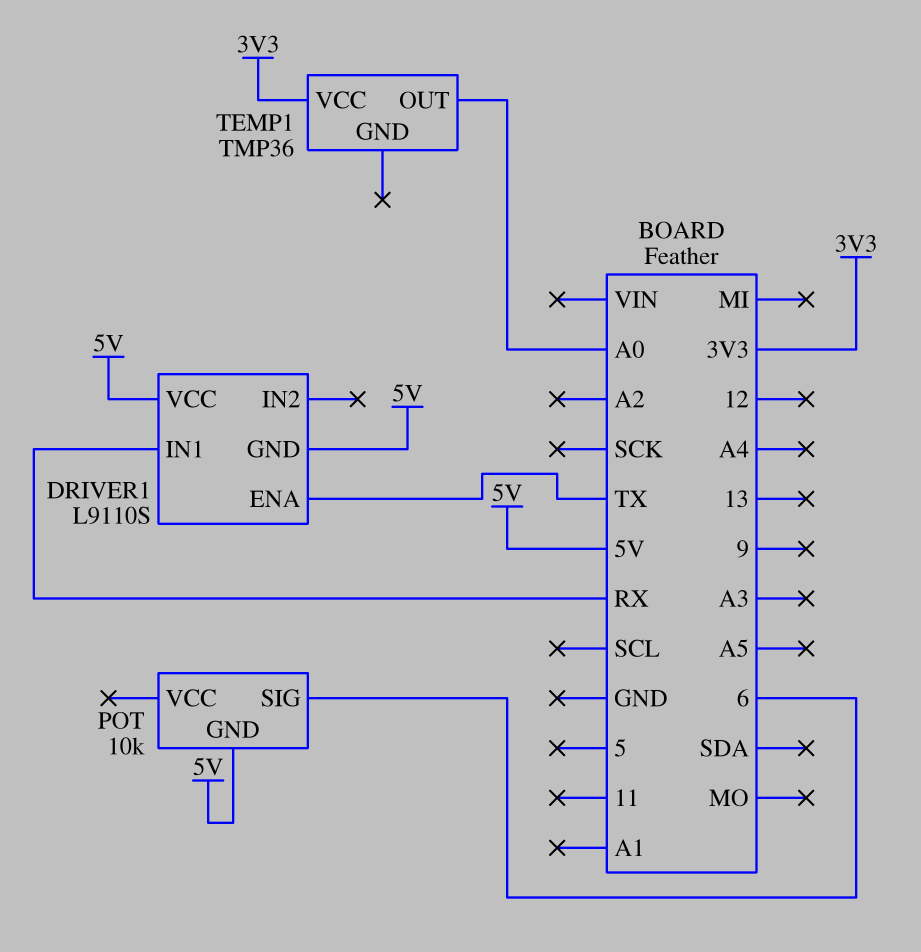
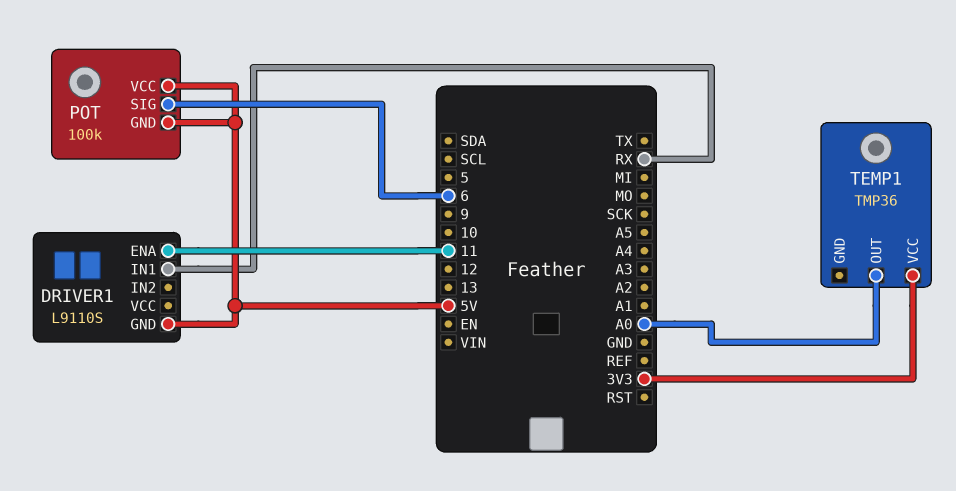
DRIVER1 pin ENA: TX -> 11
DRIVER1 pin VCC: 5V -> none
POT: 10k -> 100k
POT pin VCC: none -> 5V

